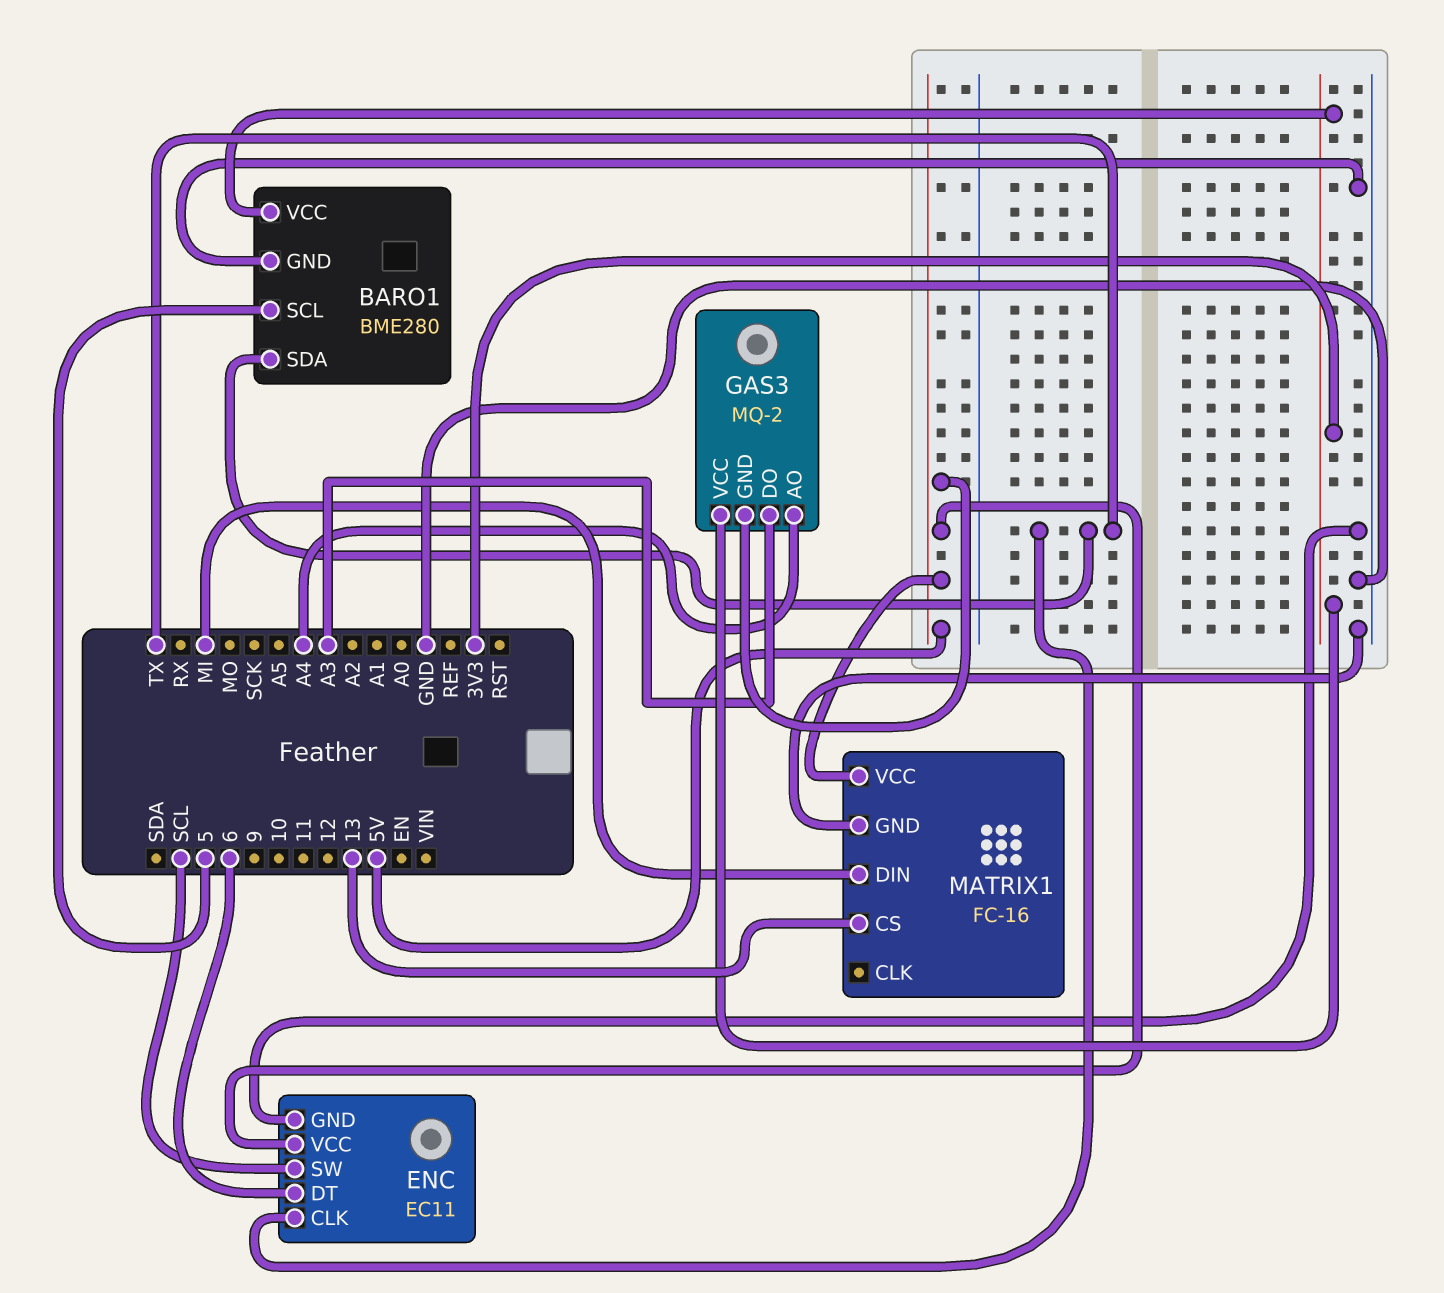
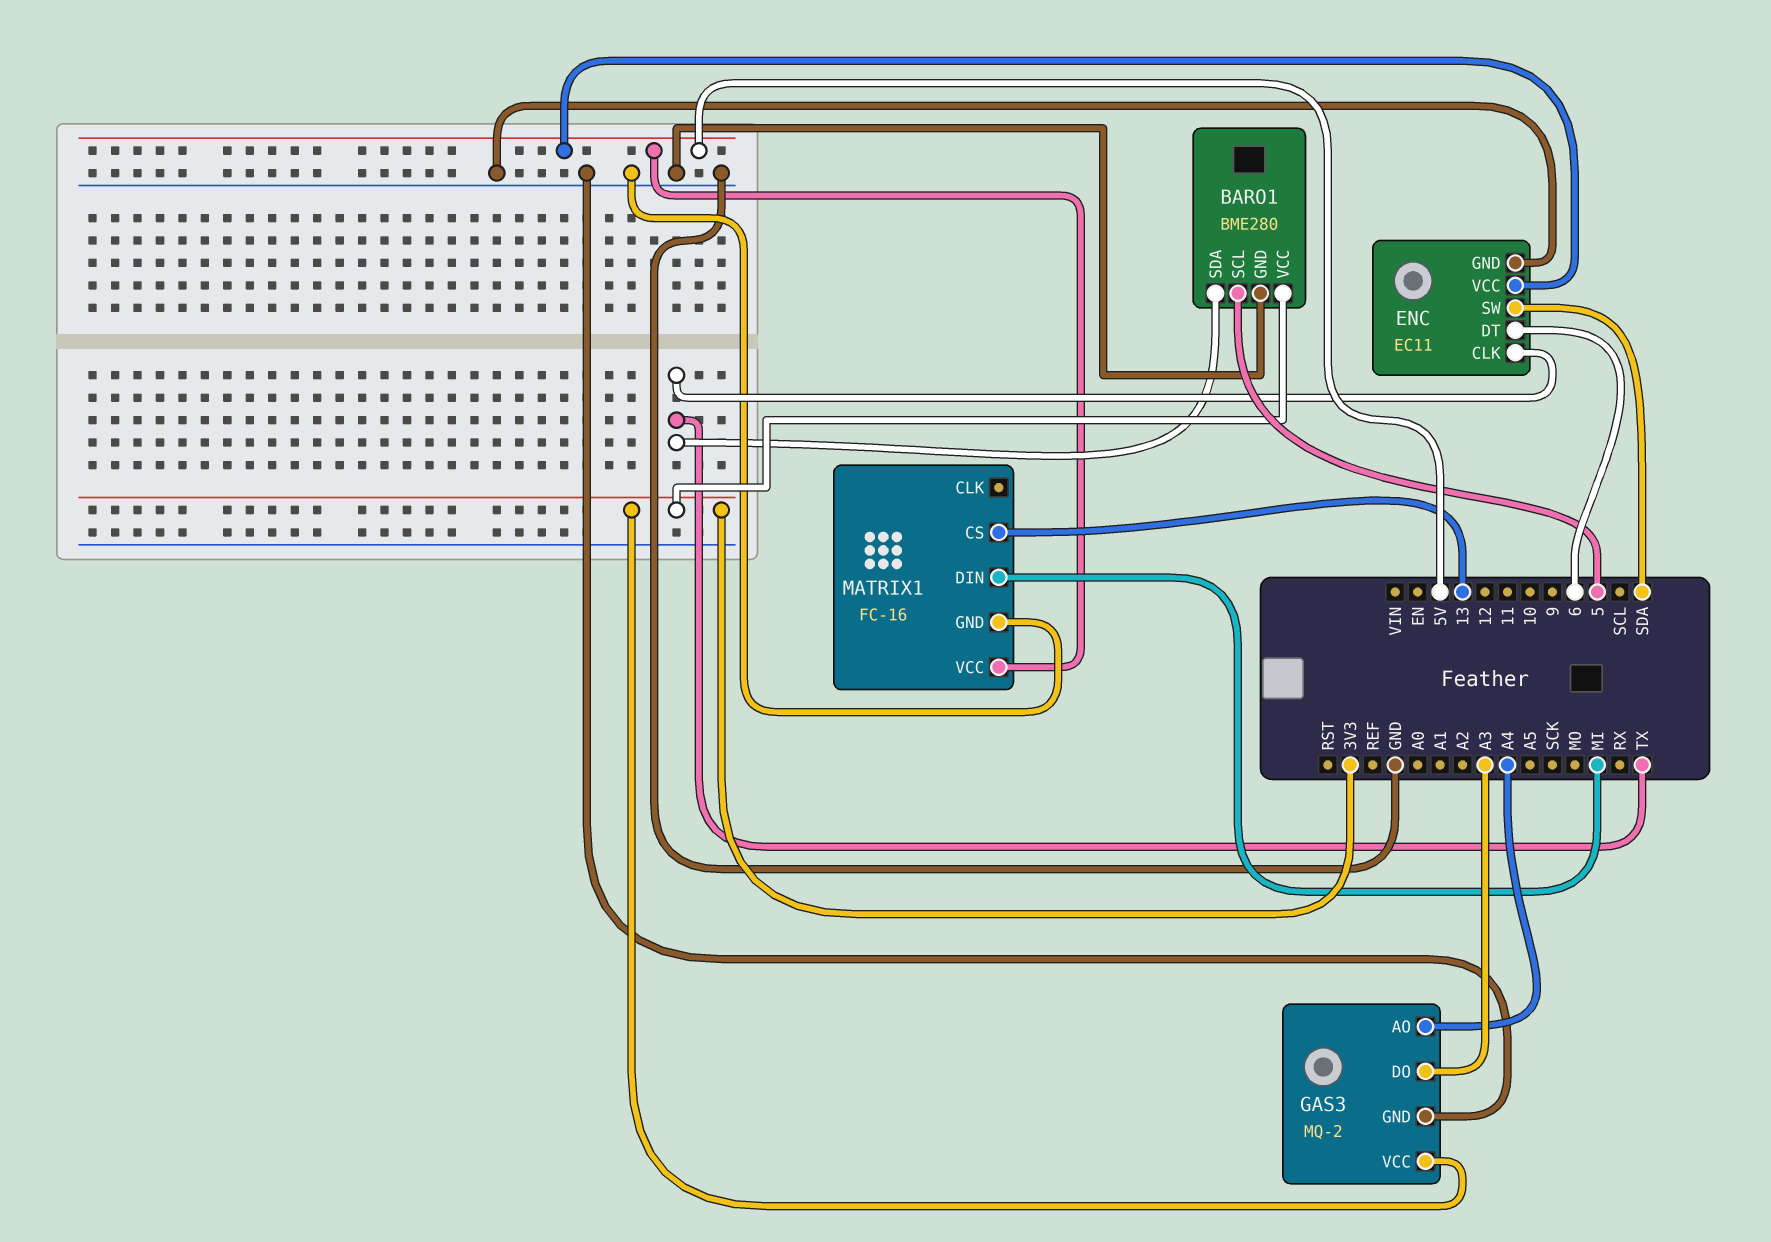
ENC pin SW: SCL -> SDA
GAS3 pin GND: 5V -> GND

